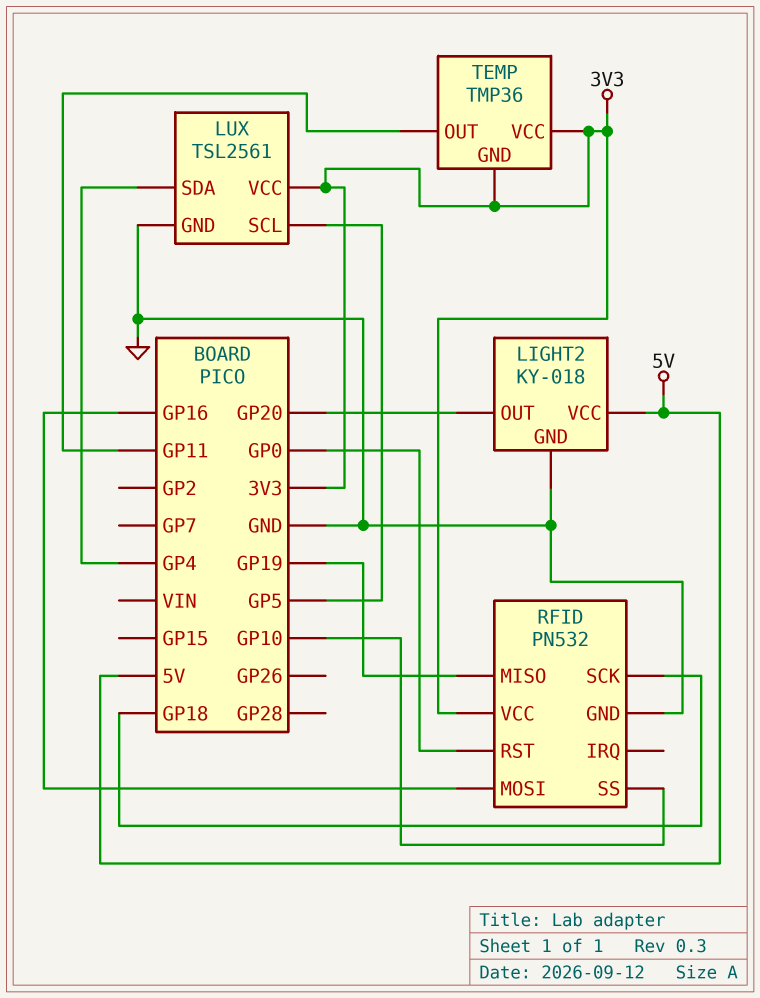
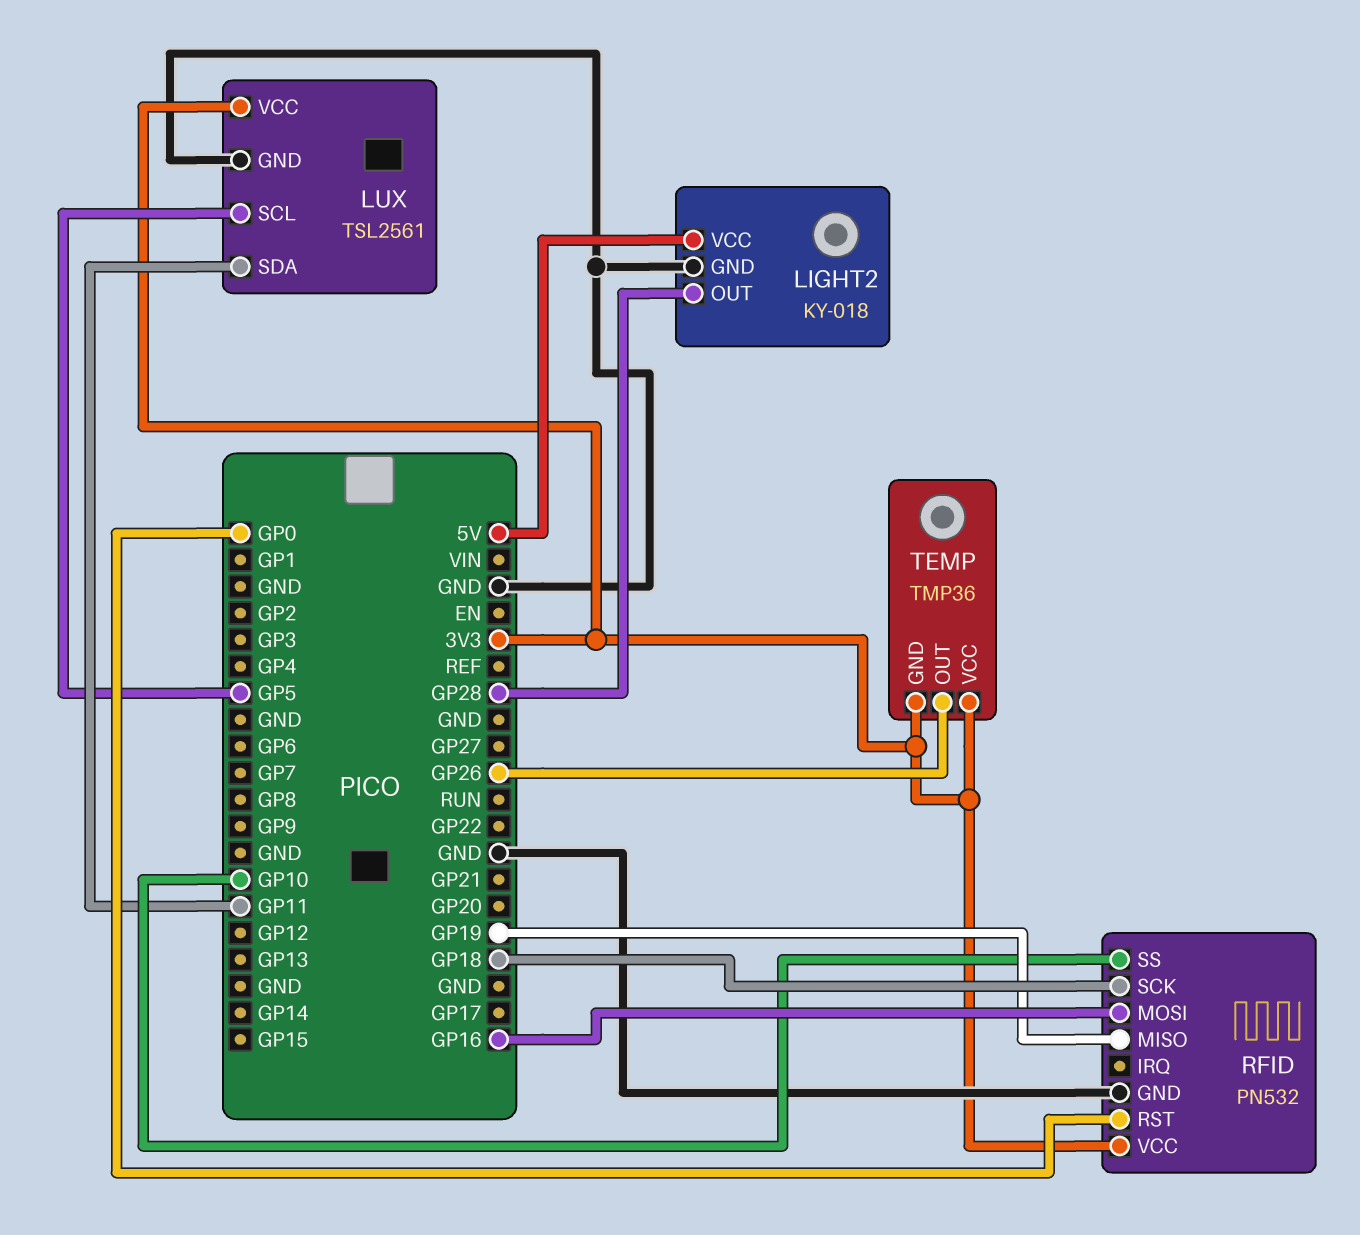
LIGHT2 pin OUT: GP20 -> GP28
LUX pin SDA: GP4 -> GP11
TEMP pin OUT: GP11 -> GP26

